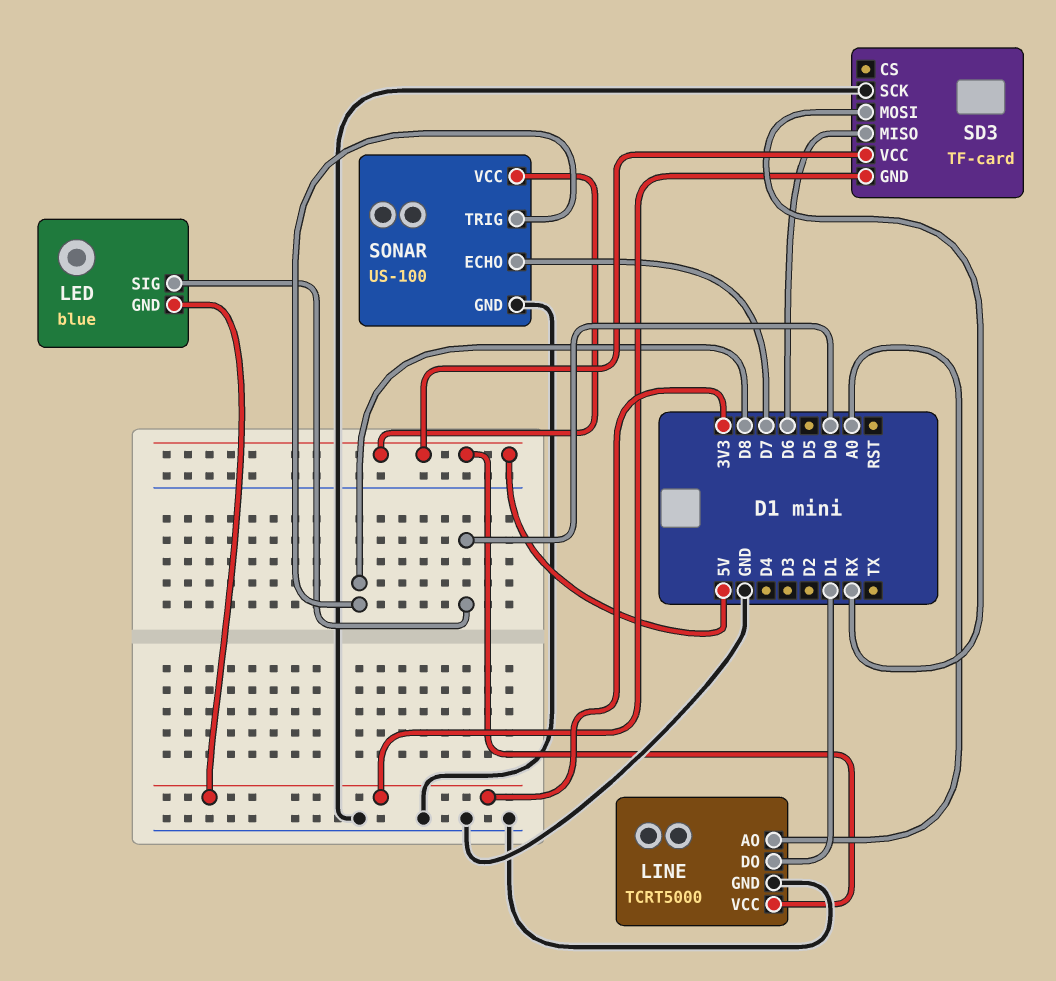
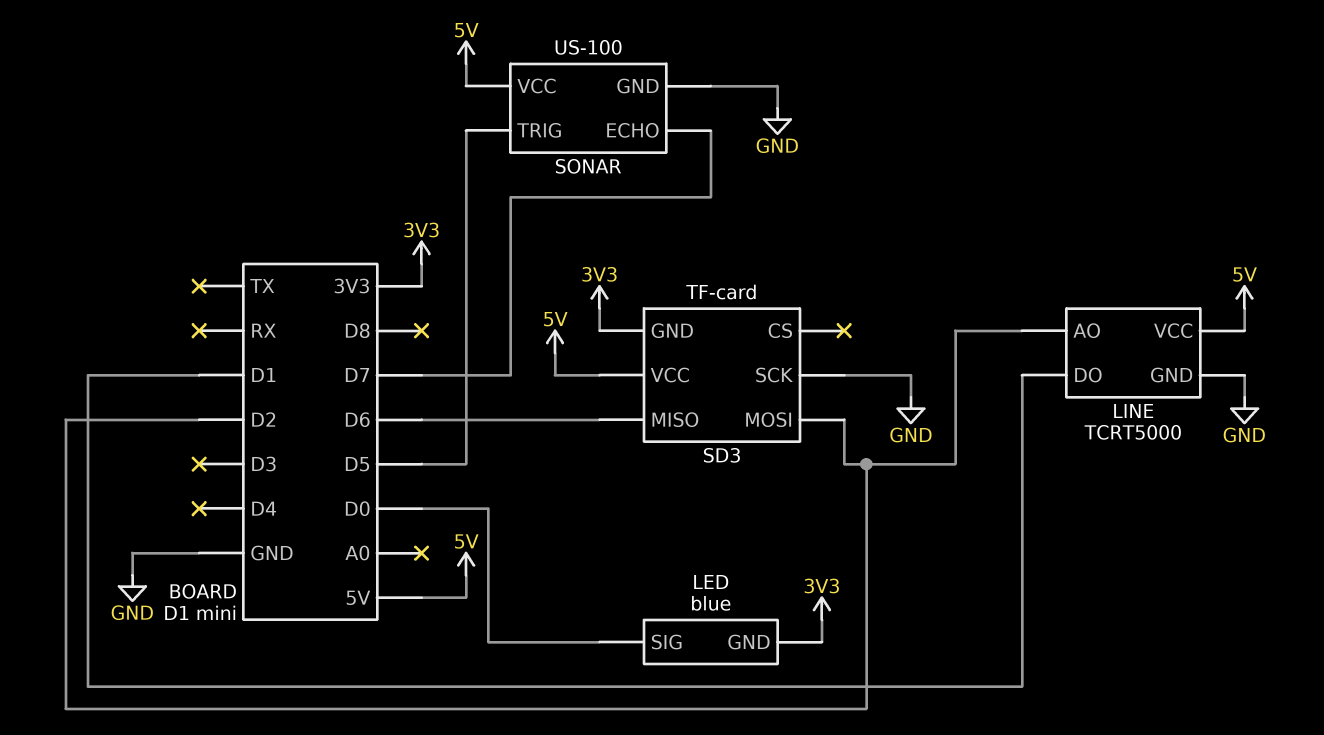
LINE pin AO: A0 -> D2
SD3 pin MOSI: RX -> D2
SONAR pin TRIG: D8 -> D5

